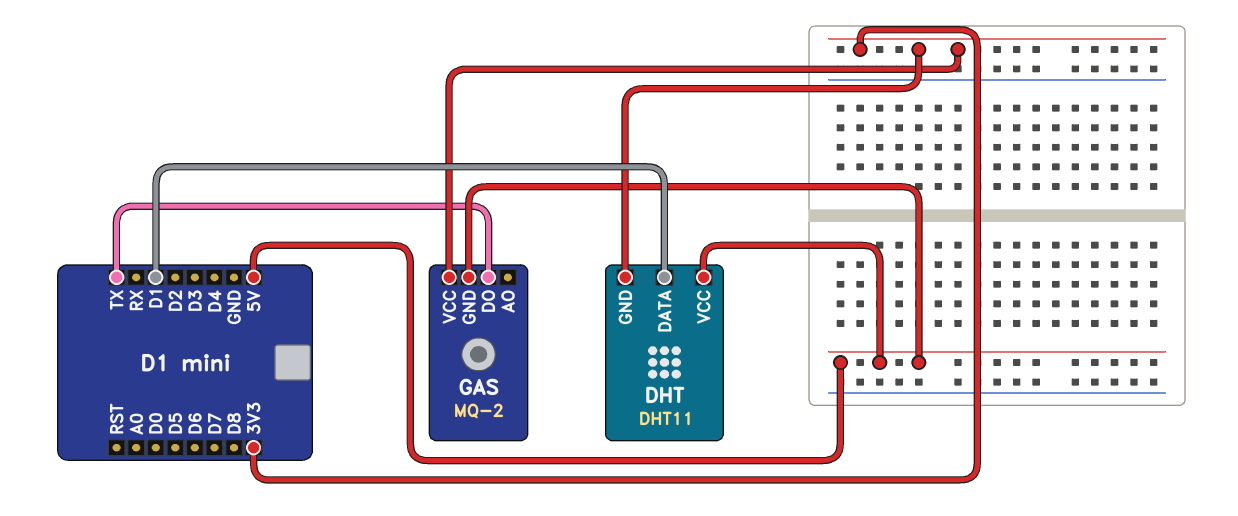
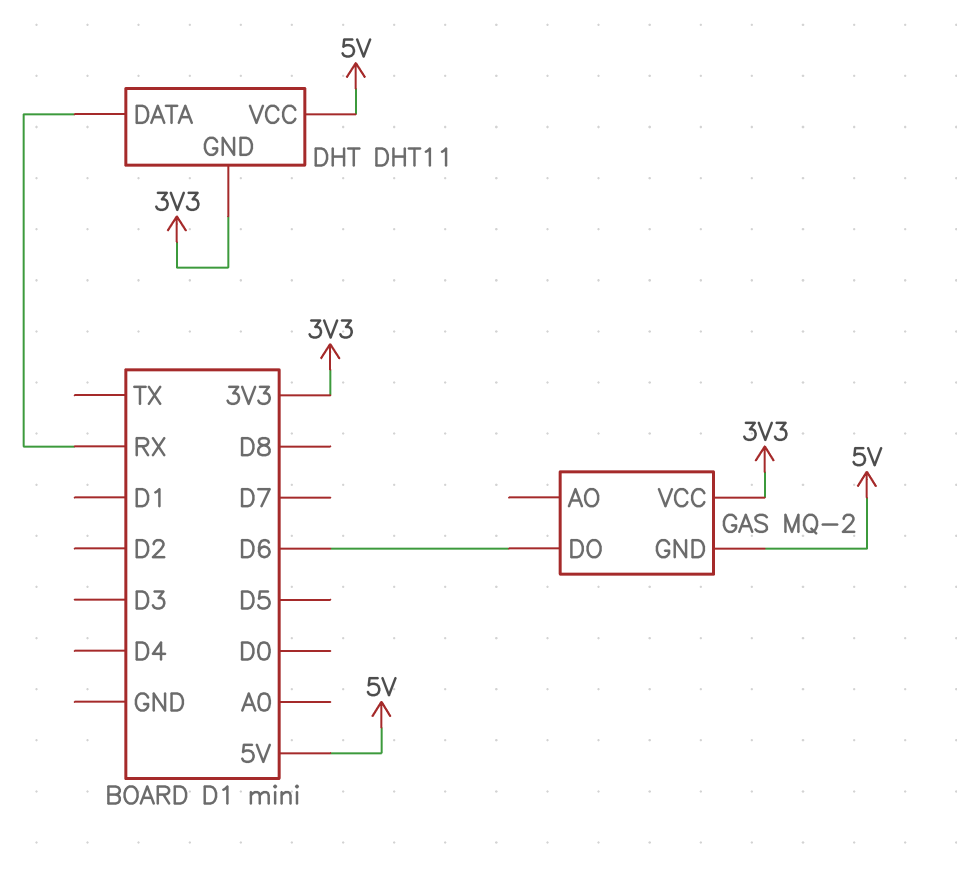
DHT pin DATA: D1 -> RX
GAS pin DO: TX -> D6

